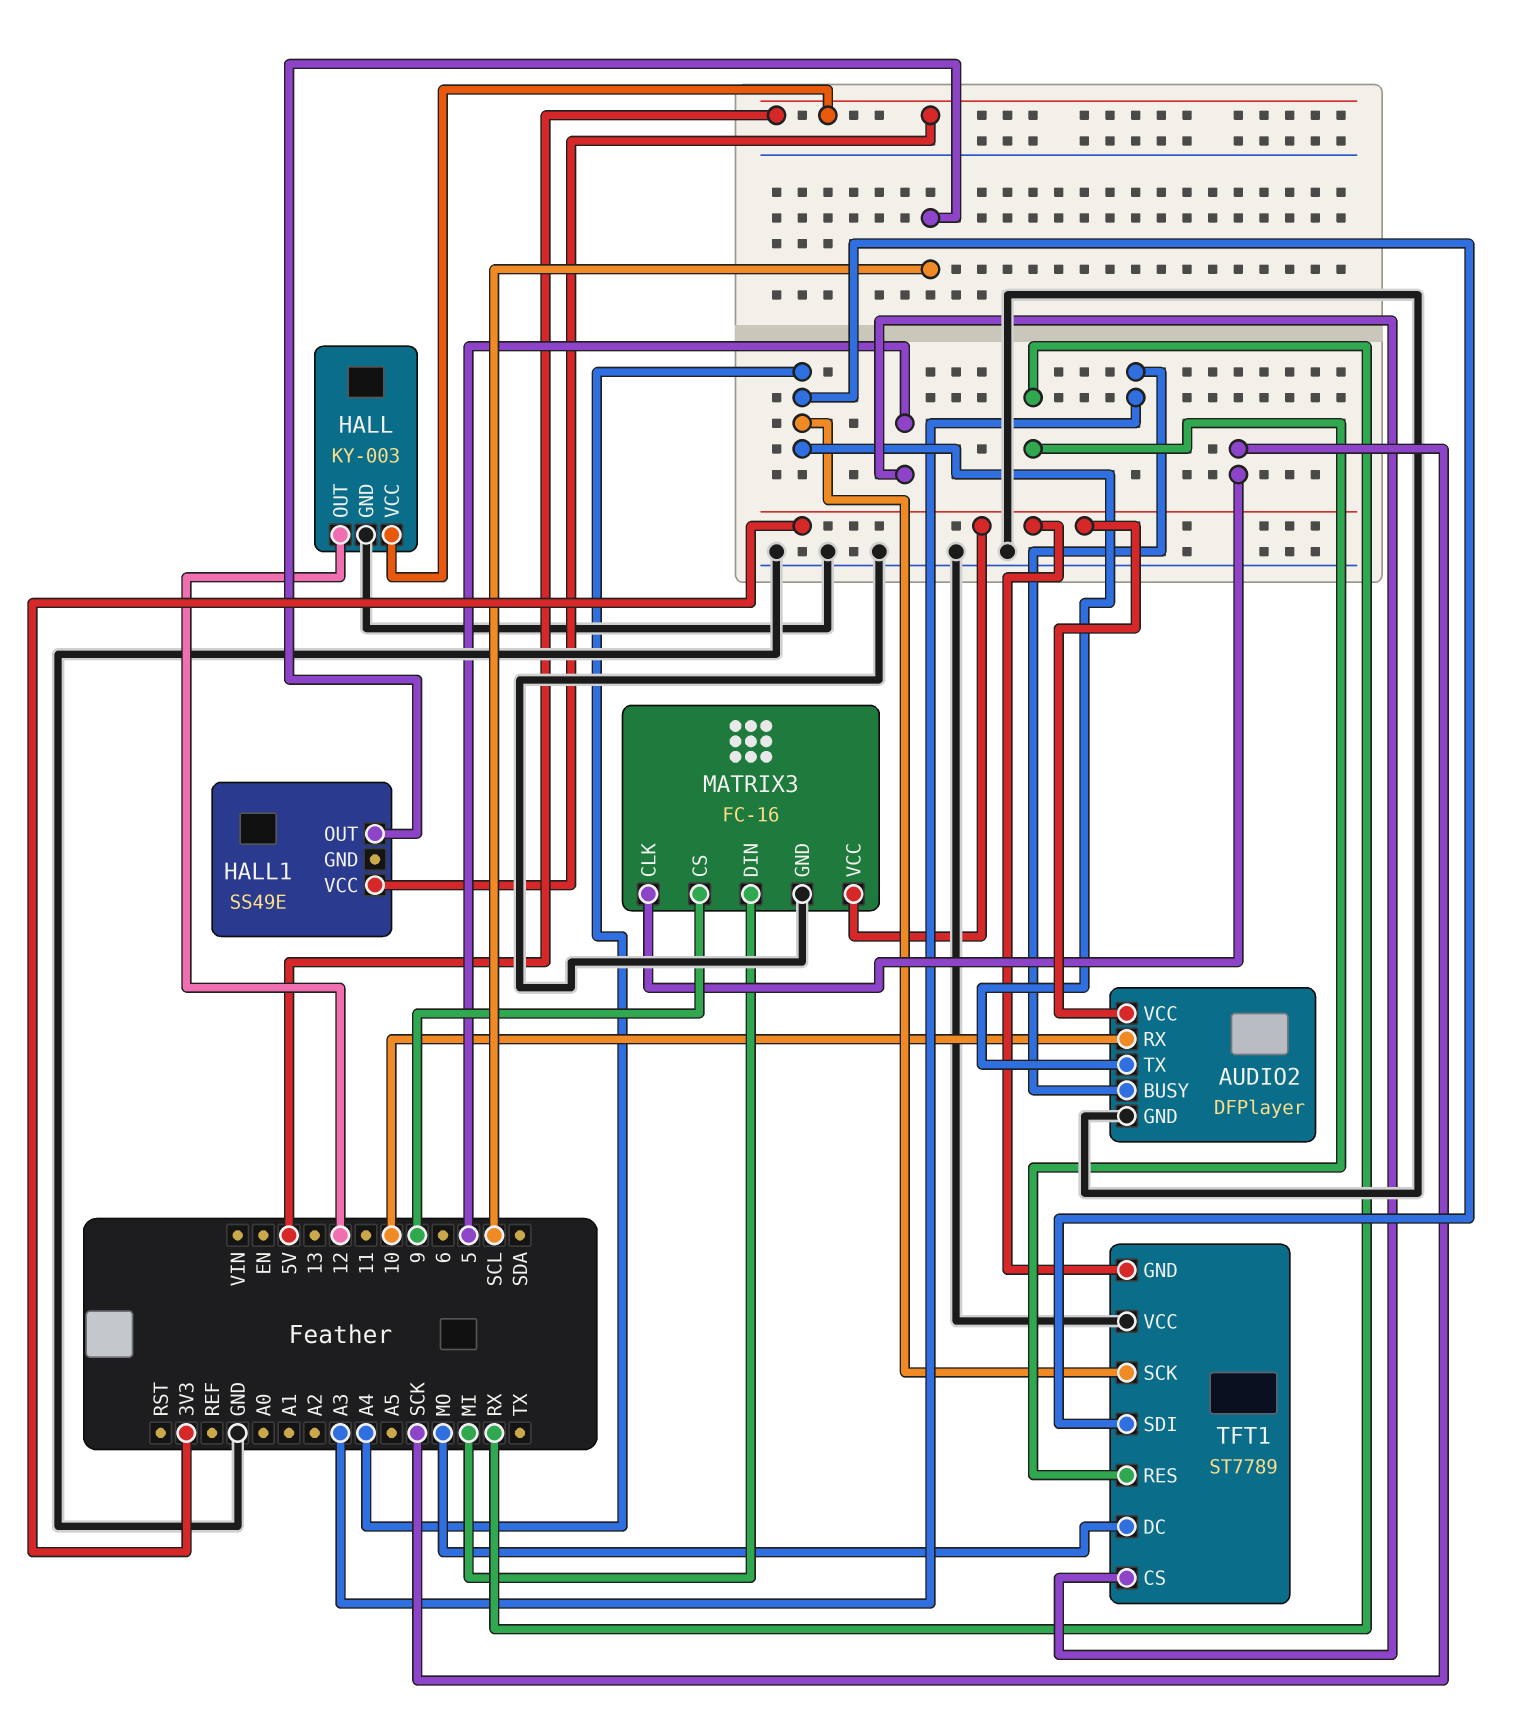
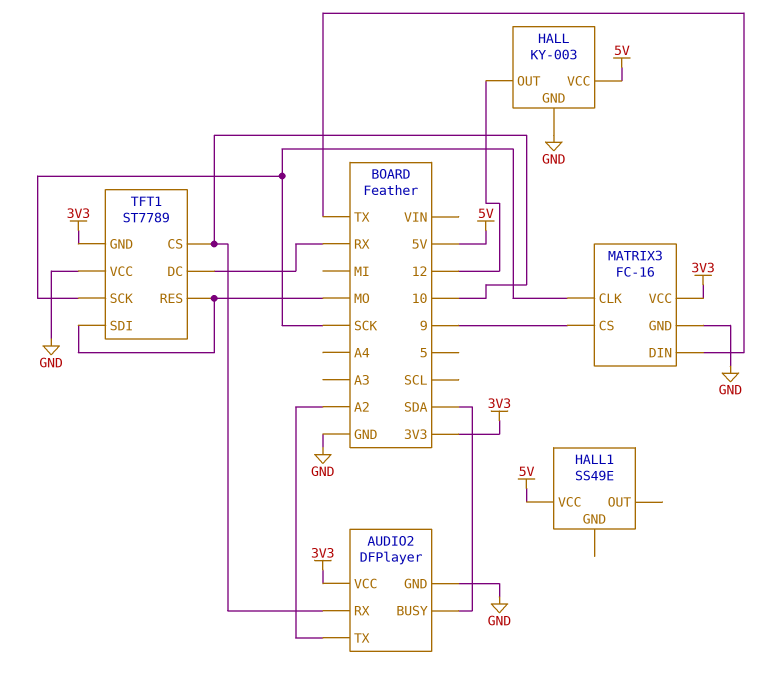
AUDIO2 pin BUSY: A3 -> SDA
AUDIO2 pin TX: A4 -> A2
HALL1 pin OUT: SCL -> none
MATRIX3 pin DIN: MI -> TX
TFT1 pin CS: 5 -> 10
TFT1 pin DC: MO -> RX
TFT1 pin RES: RX -> MO
TFT1 pin SCK: A4 -> SCK
TFT1 pin SDI: A4 -> MO

